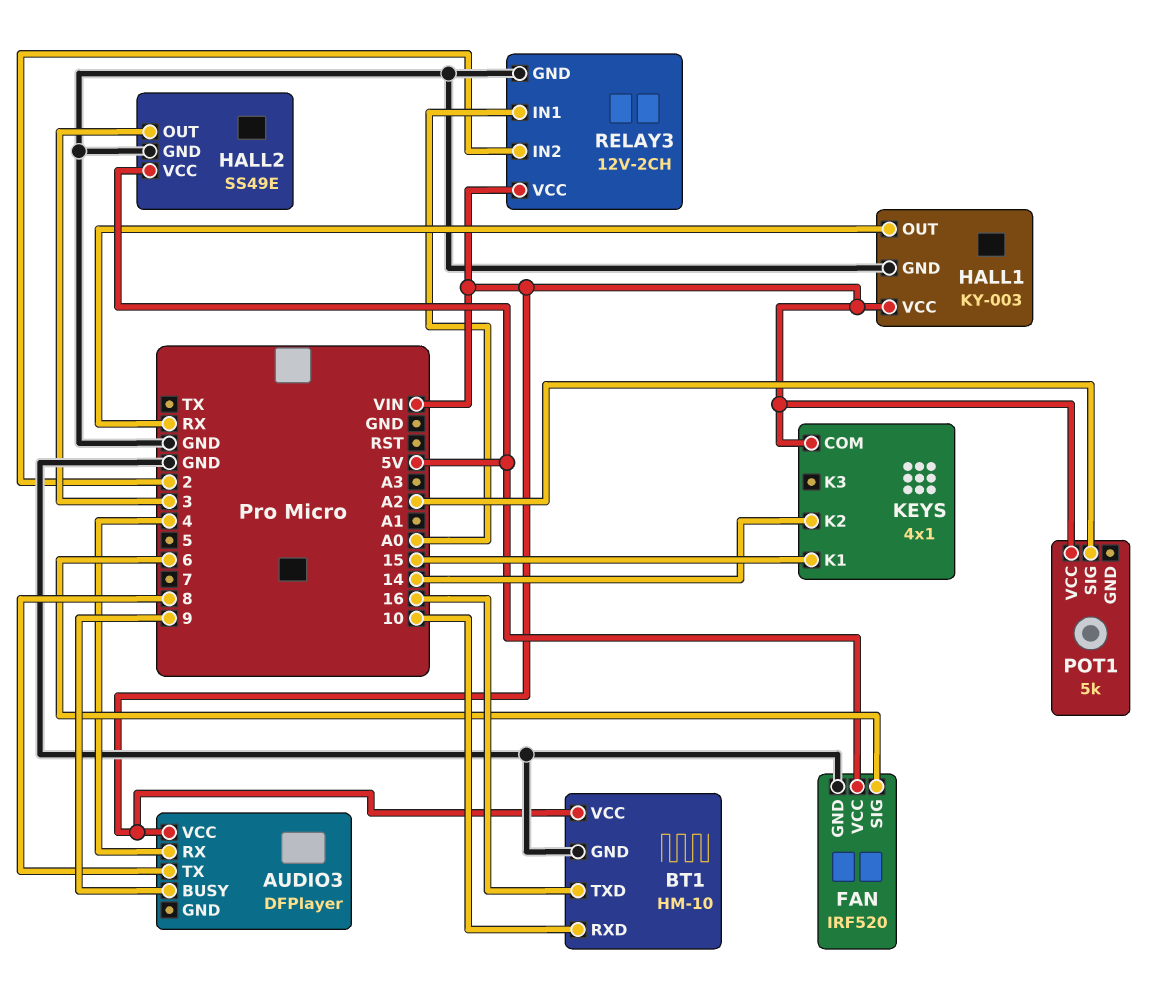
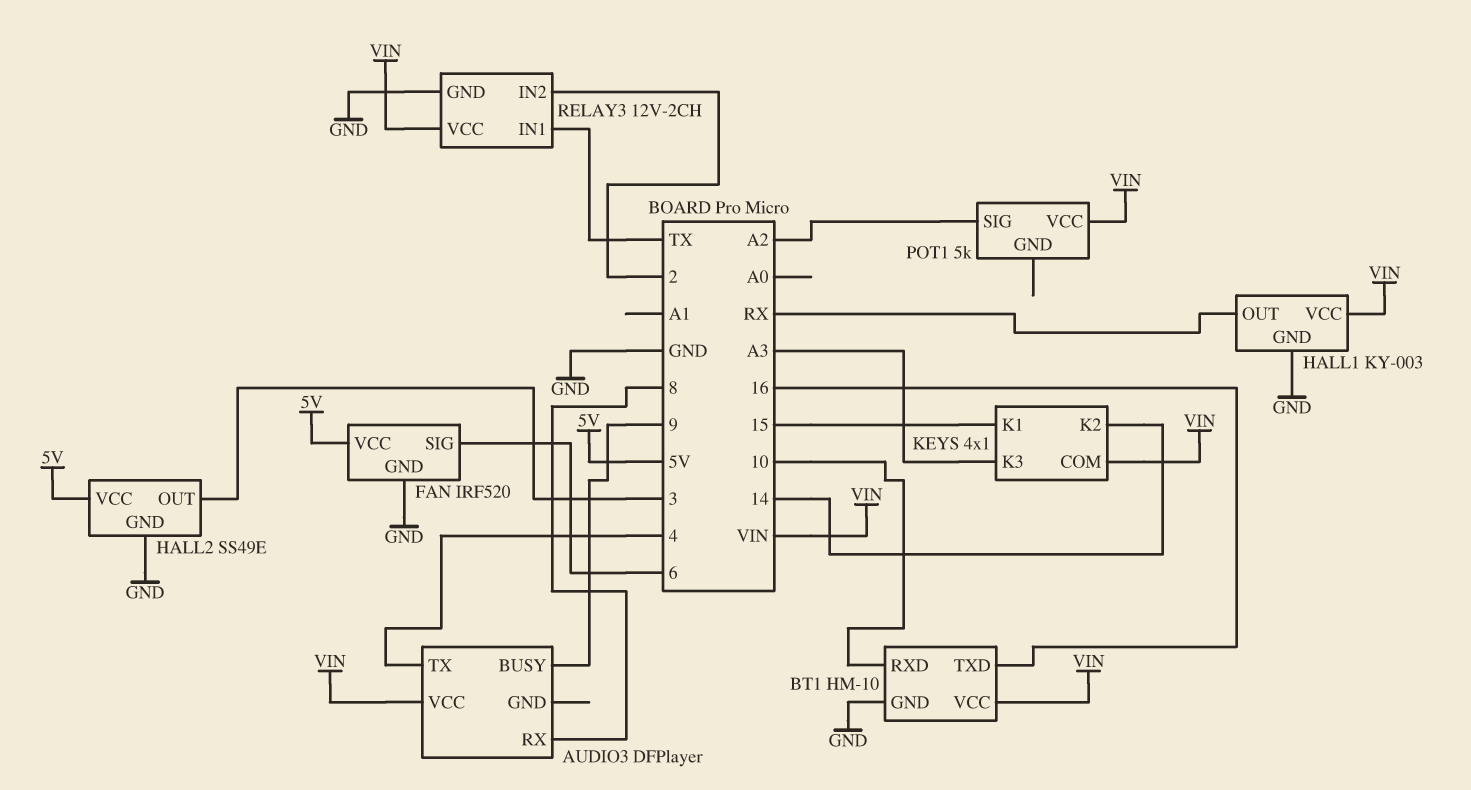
AUDIO3 pin RX: 4 -> 8
AUDIO3 pin TX: 8 -> 4
KEYS pin K3: none -> A3
RELAY3 pin IN1: A0 -> TX

